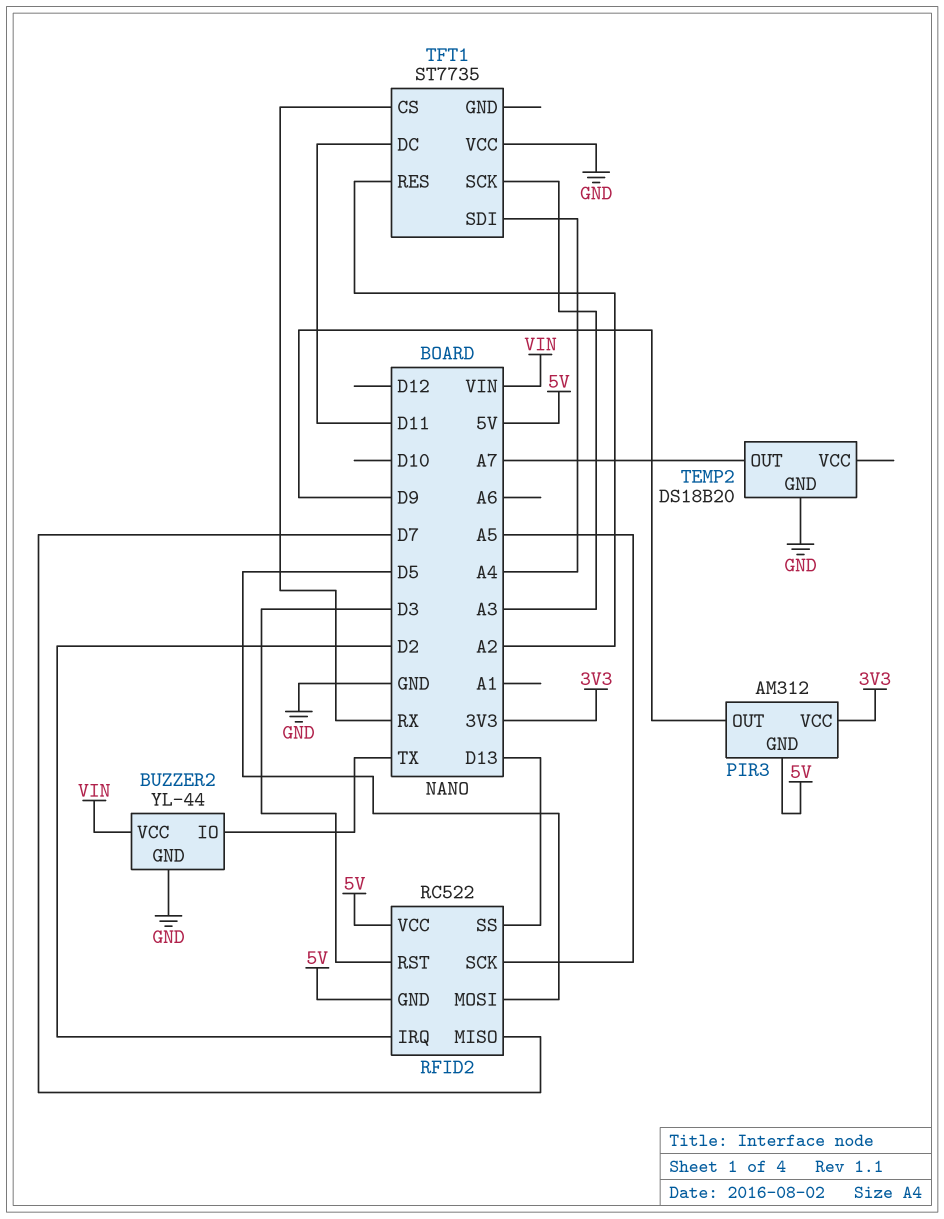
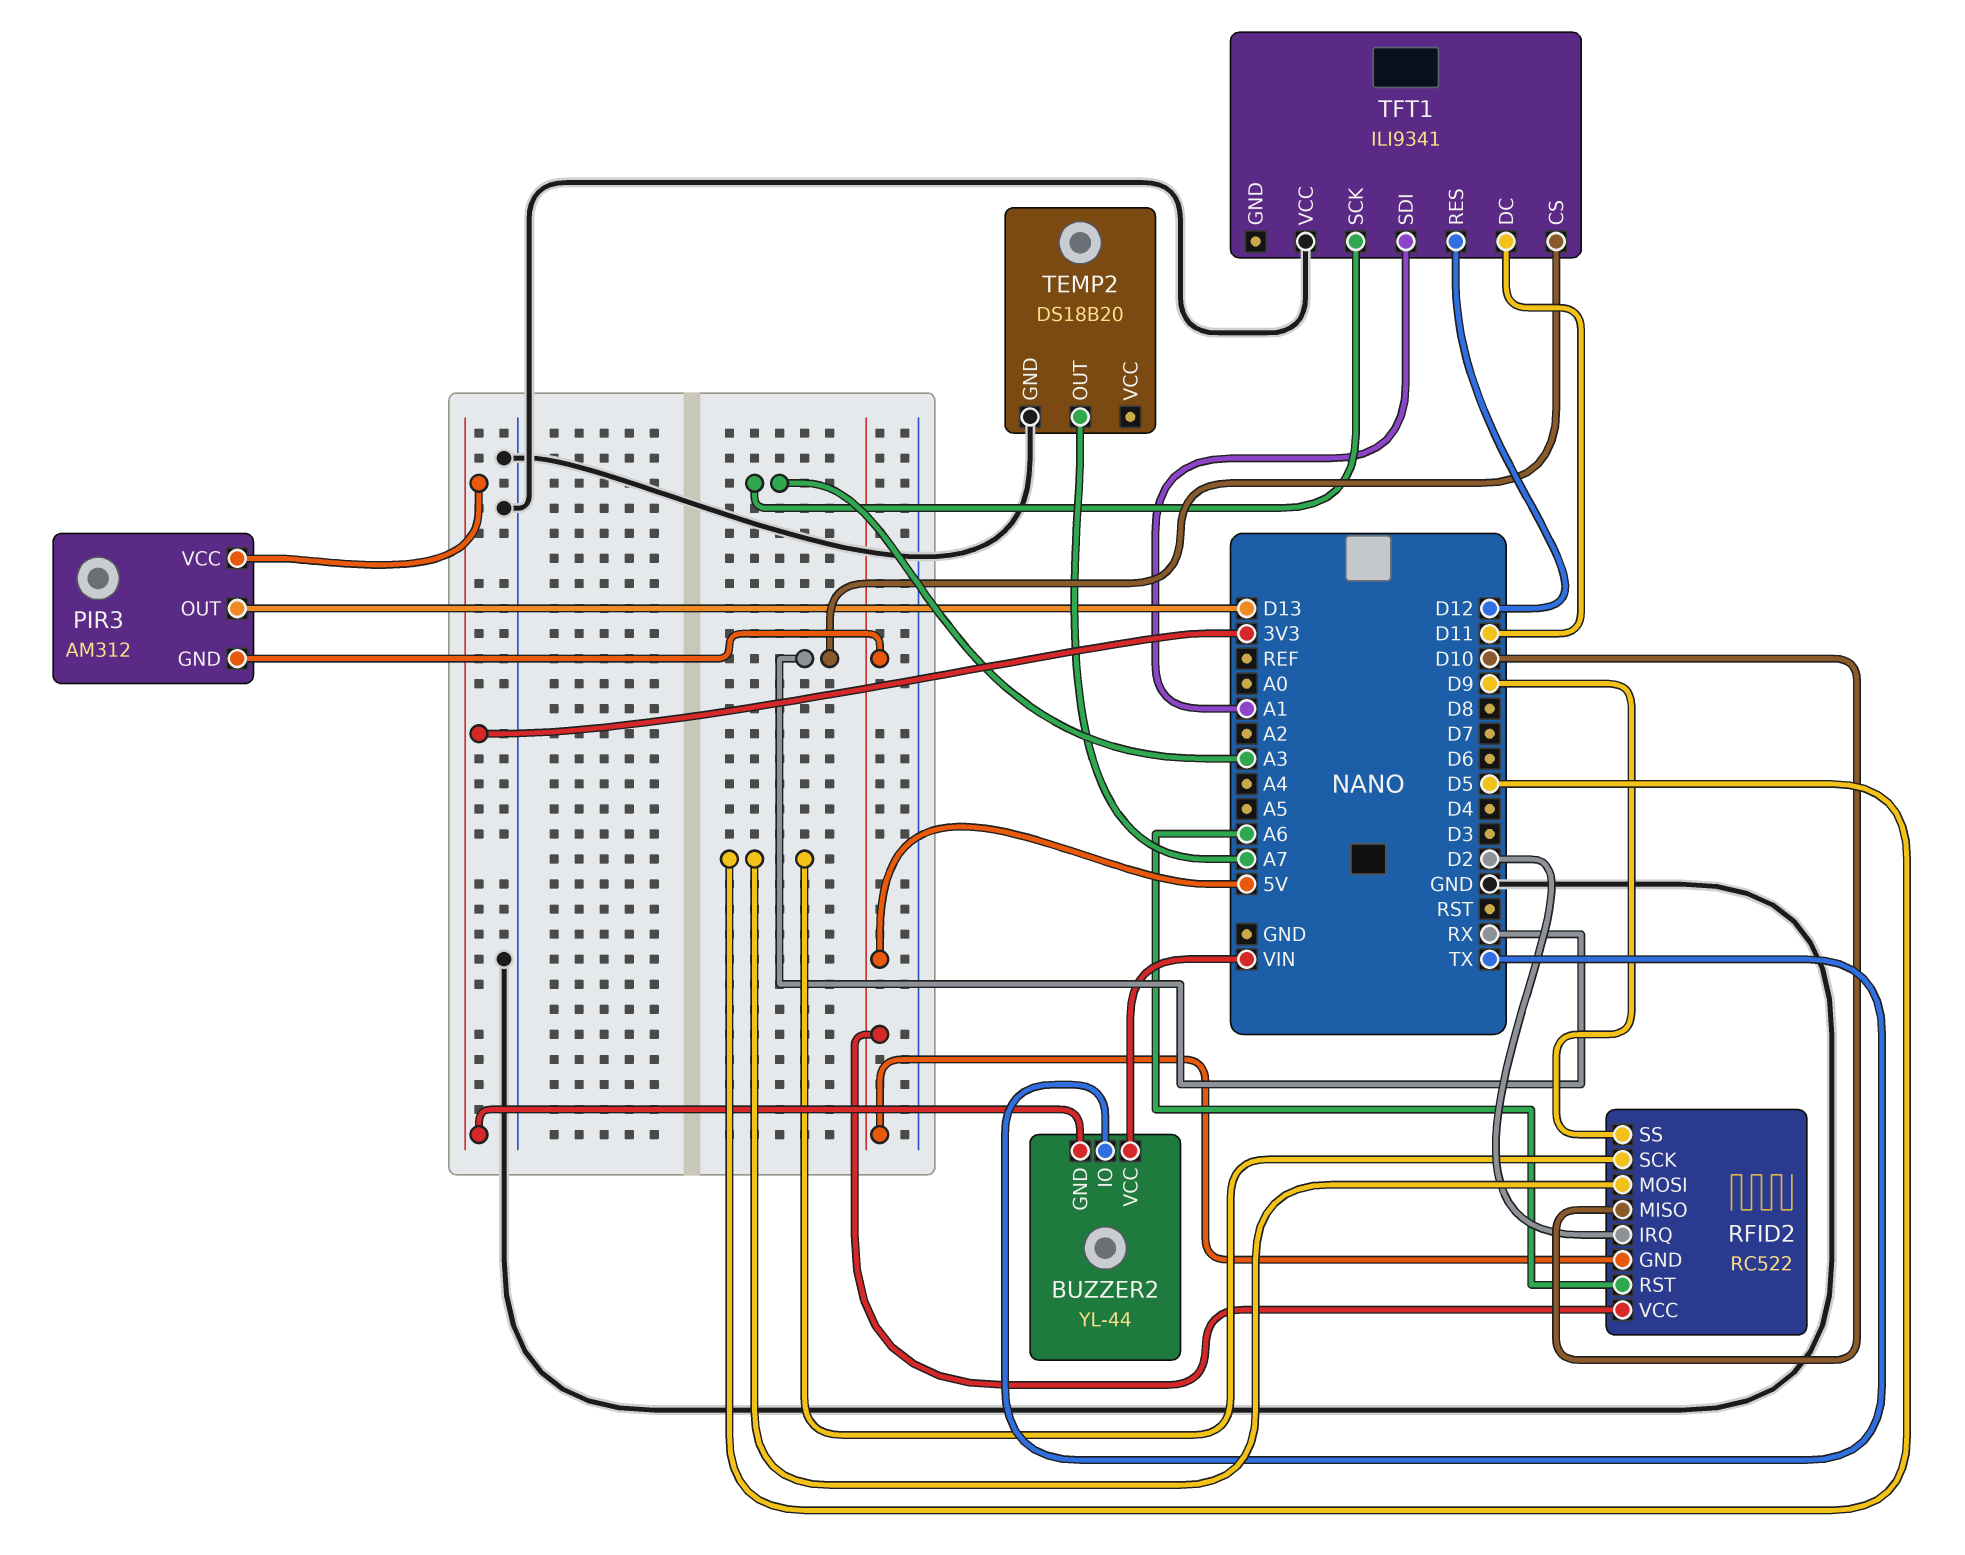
BUZZER2 pin GND: GND -> 3V3
PIR3 pin OUT: D9 -> D13
RFID2 pin MISO: D7 -> D10
RFID2 pin RST: D3 -> A6
RFID2 pin SCK: A5 -> D5
RFID2 pin SS: D13 -> D9
TFT1: ST7735 -> ILI9341
TFT1 pin RES: A2 -> D12
TFT1 pin SDI: A4 -> A1

